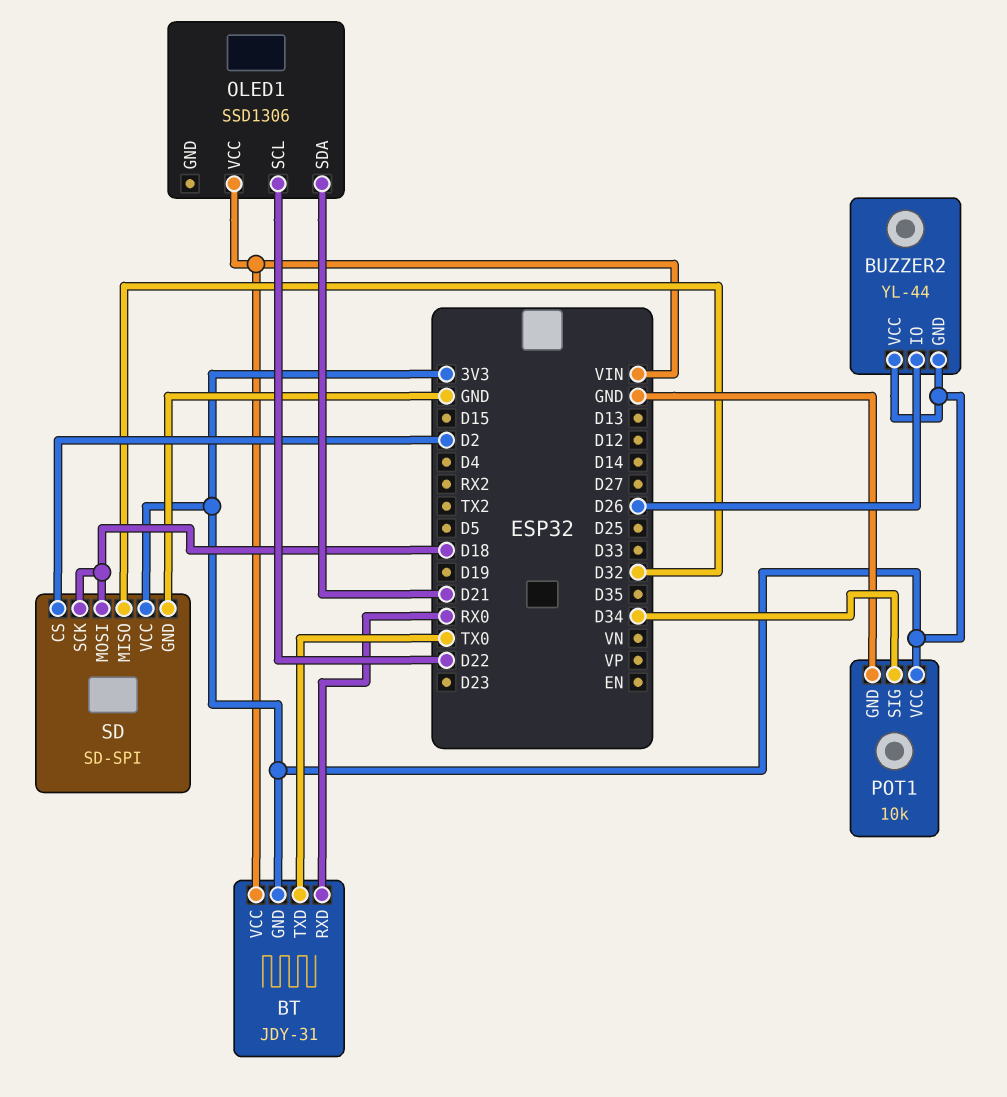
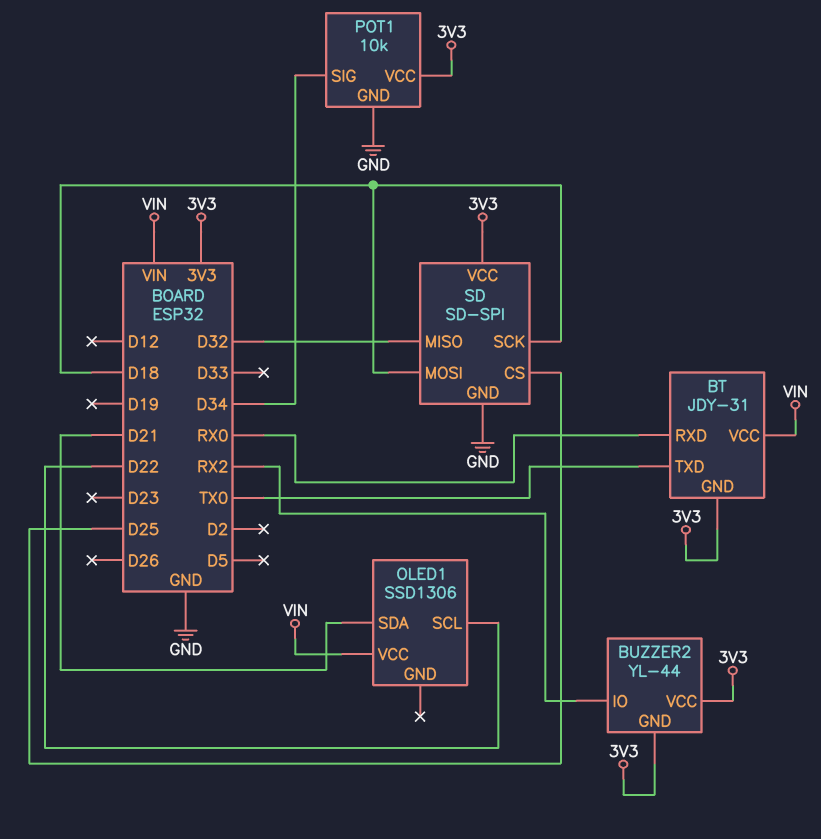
BUZZER2 pin IO: D26 -> RX2
SD pin CS: D2 -> D25

